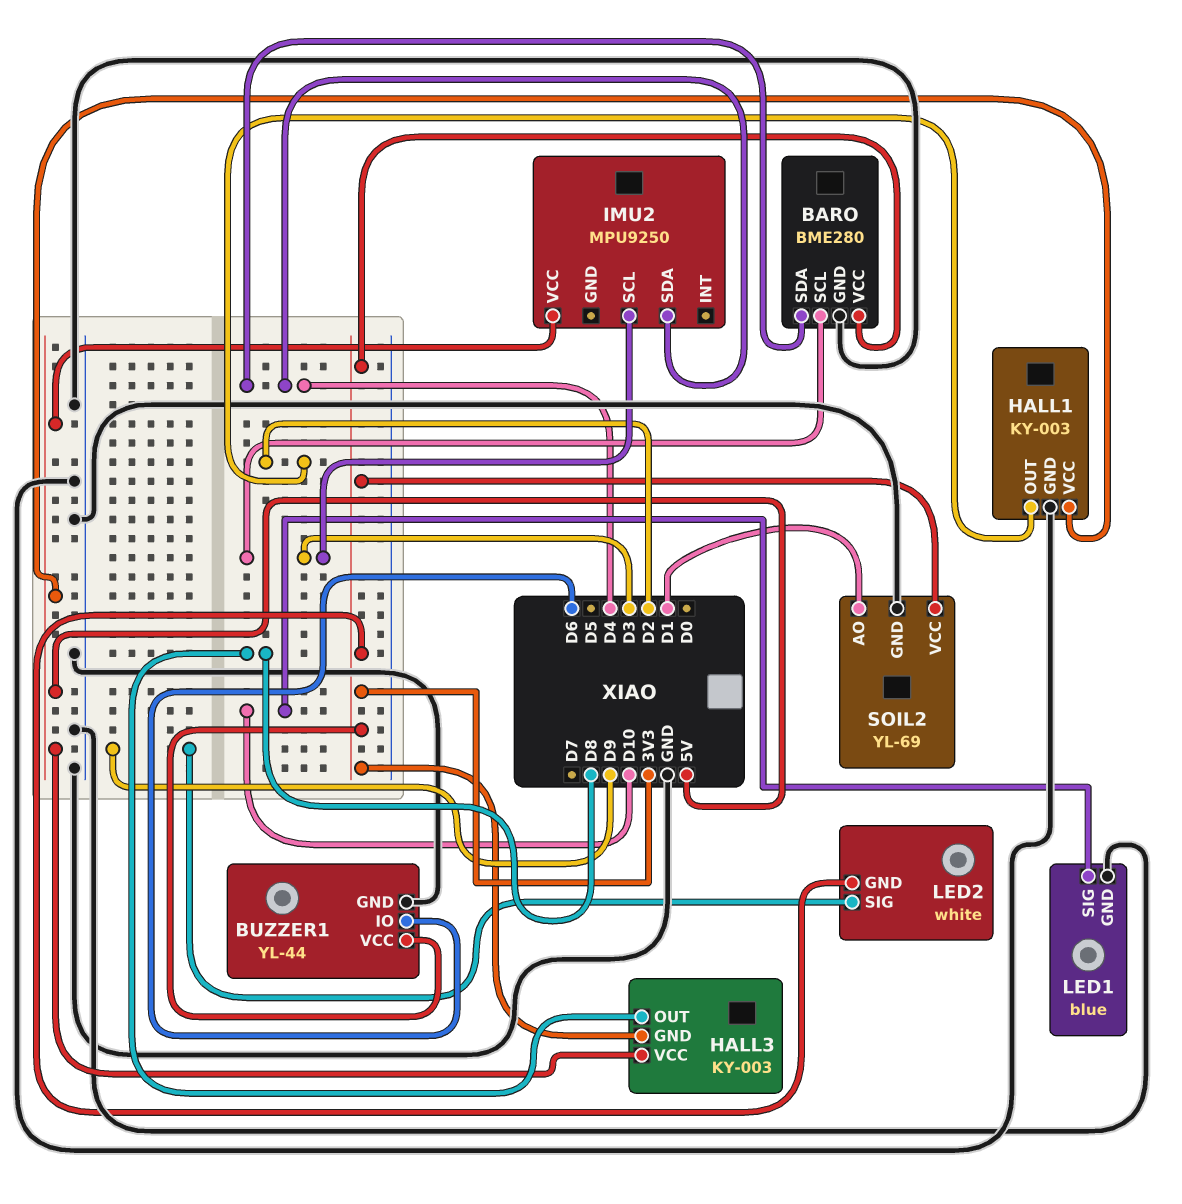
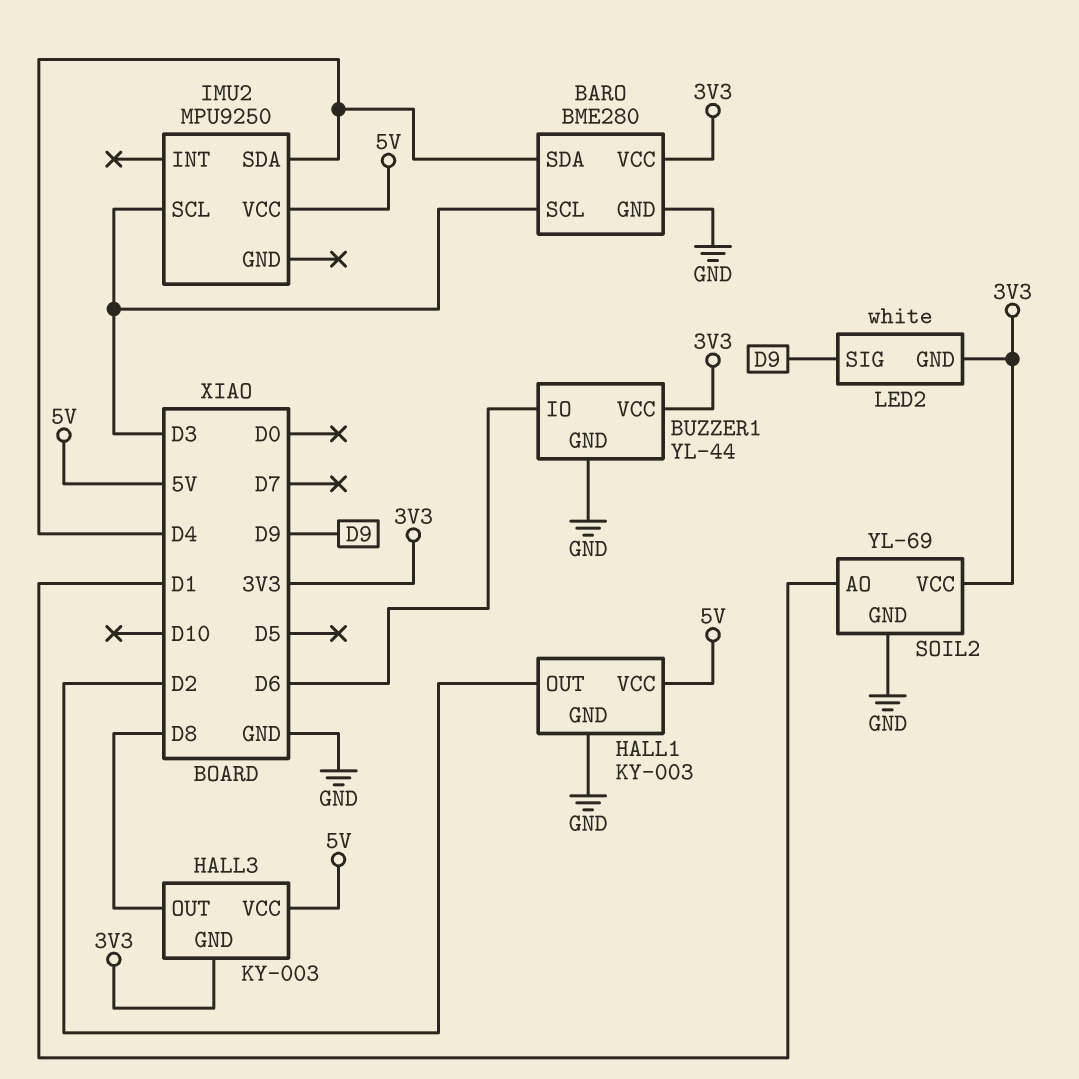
LED1: blue -> none
LED1 pin GND: GND -> none
LED1 pin SIG: D10 -> none

